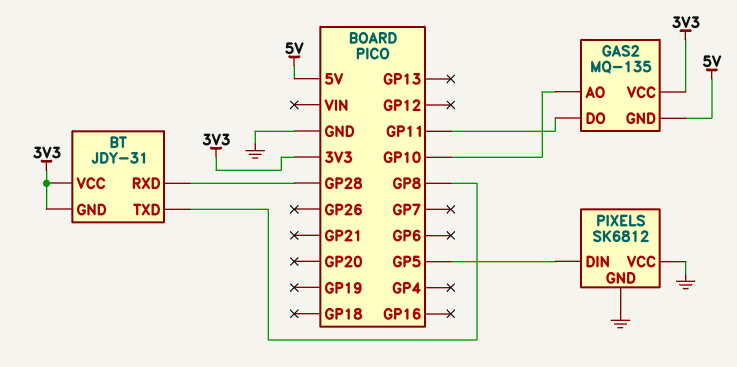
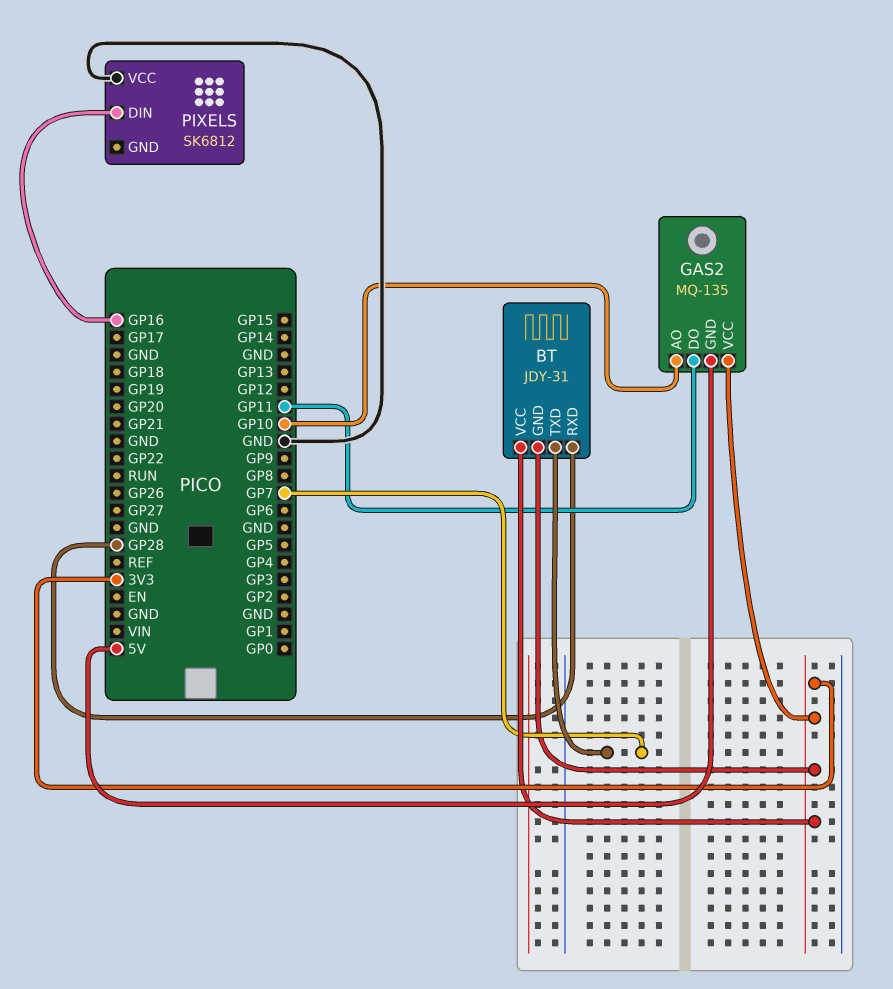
BT pin TXD: GP8 -> GP7
PIXELS pin DIN: GP5 -> GP16
PIXELS pin GND: GND -> none

